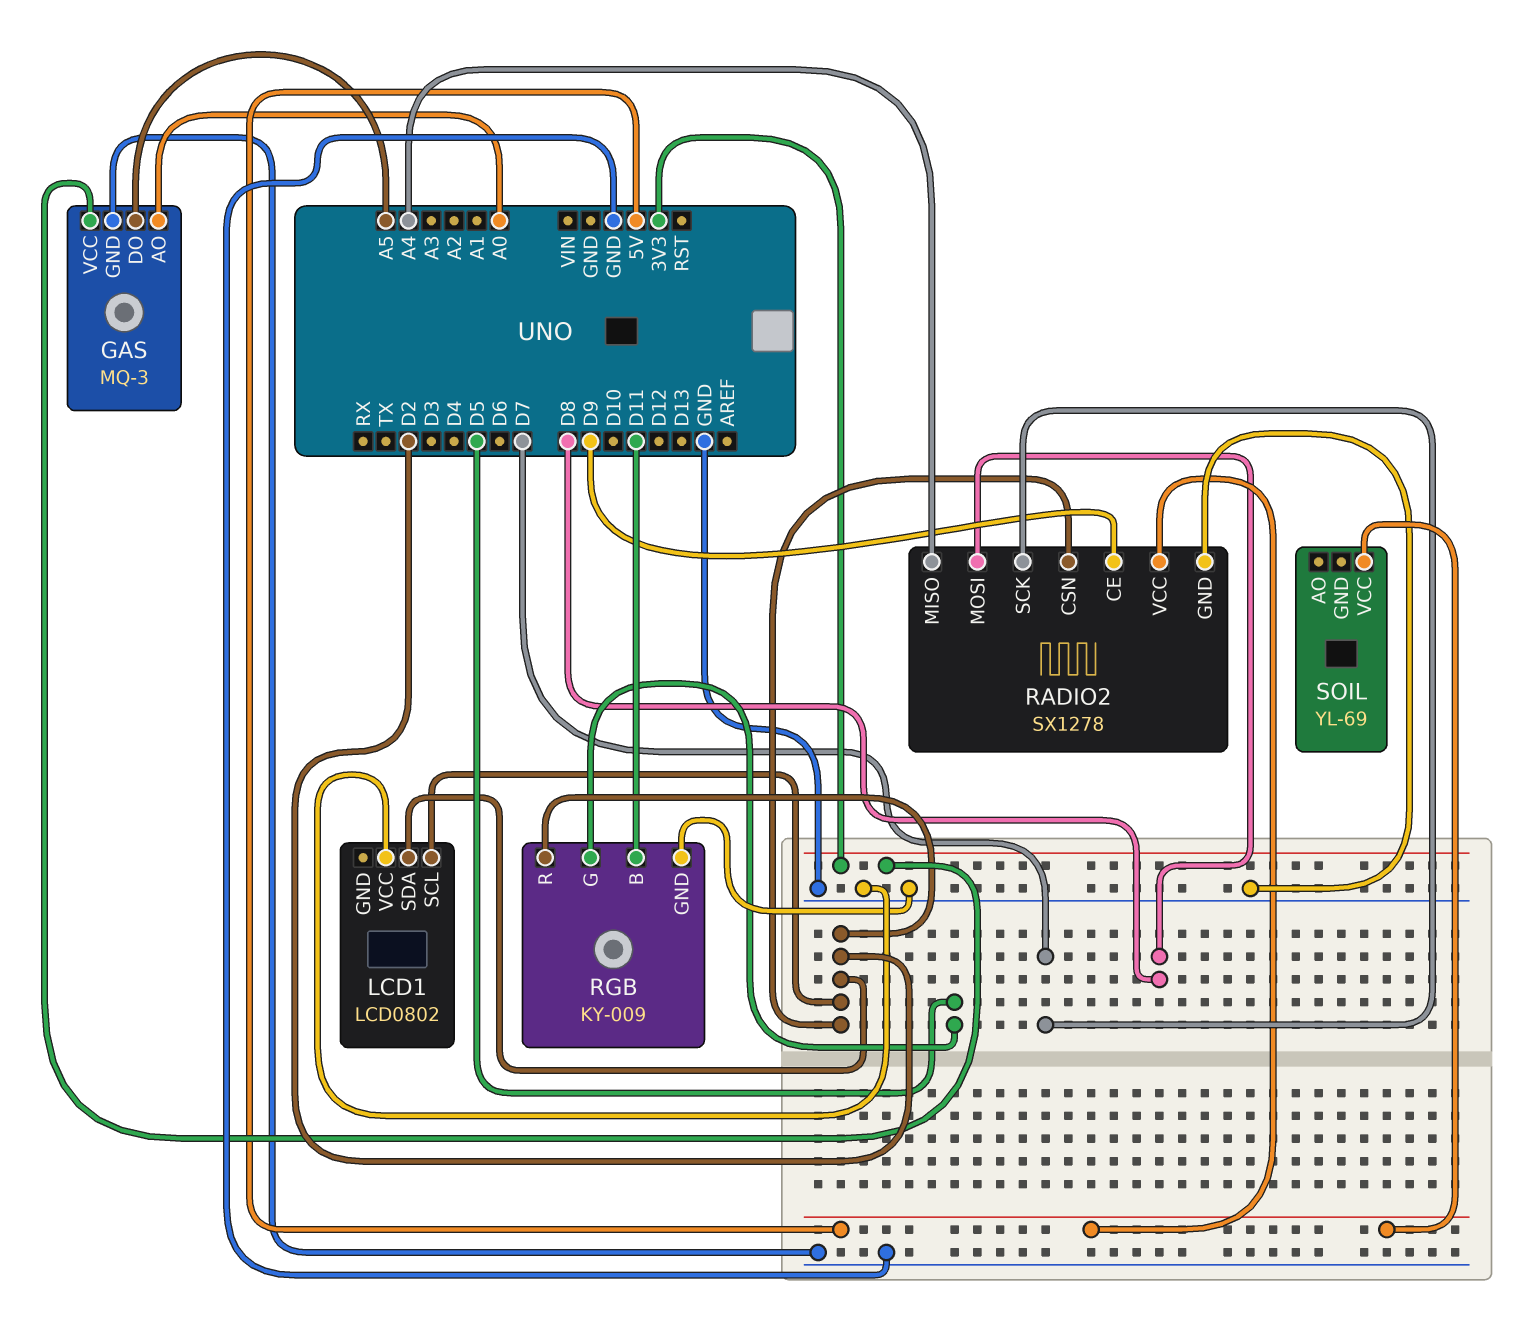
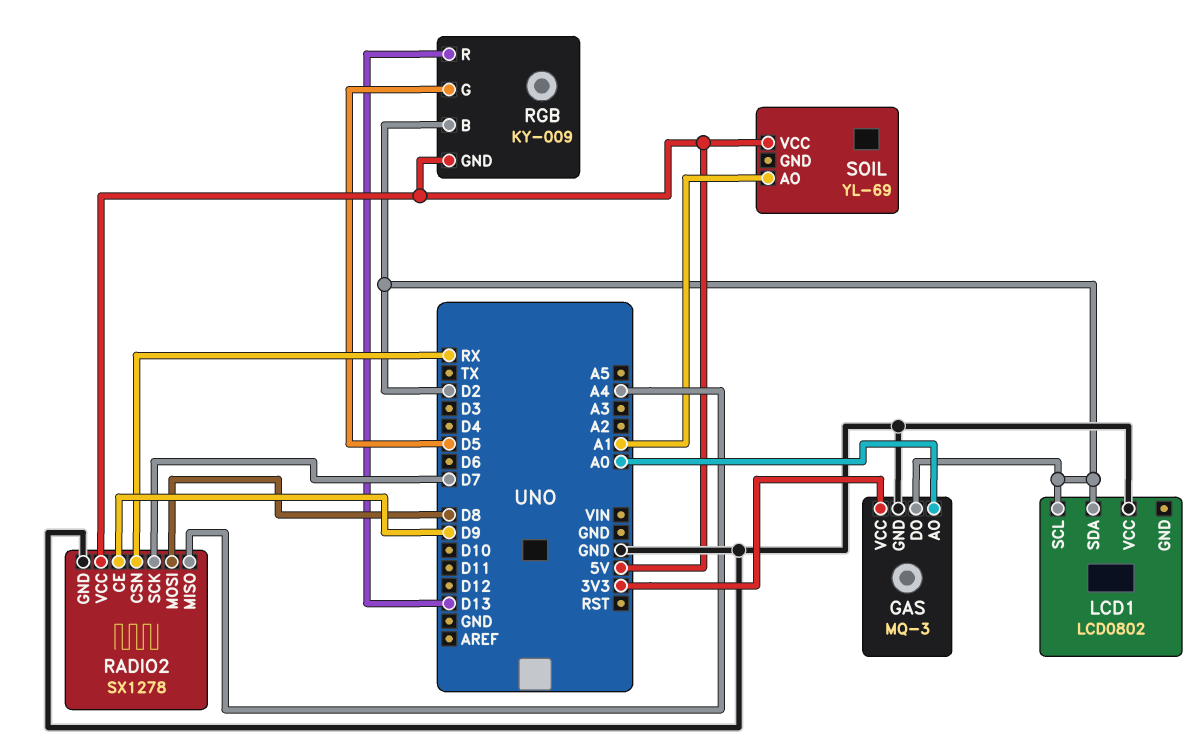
GAS pin DO: A5 -> D2
RADIO2 pin CSN: D2 -> RX
RGB pin B: D11 -> D2
RGB pin GND: GND -> 5V
RGB pin R: D2 -> D13
SOIL pin AO: none -> A1

